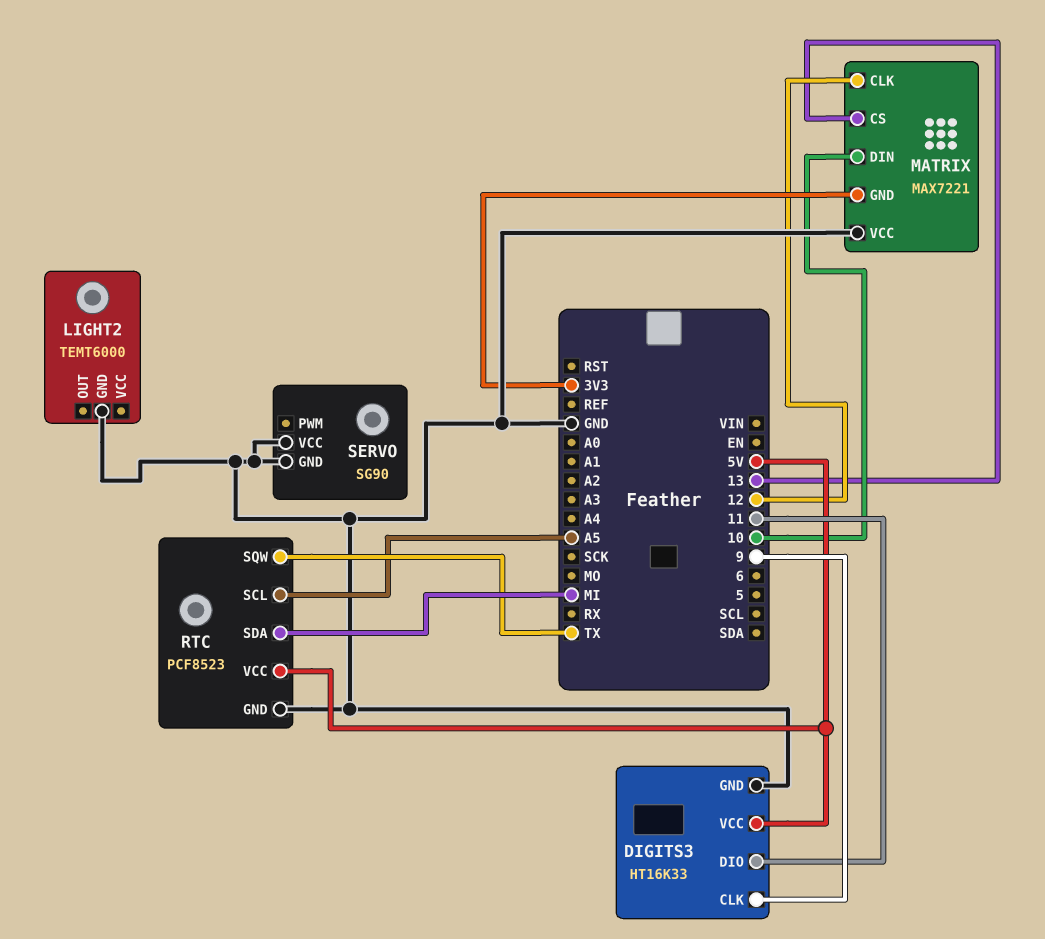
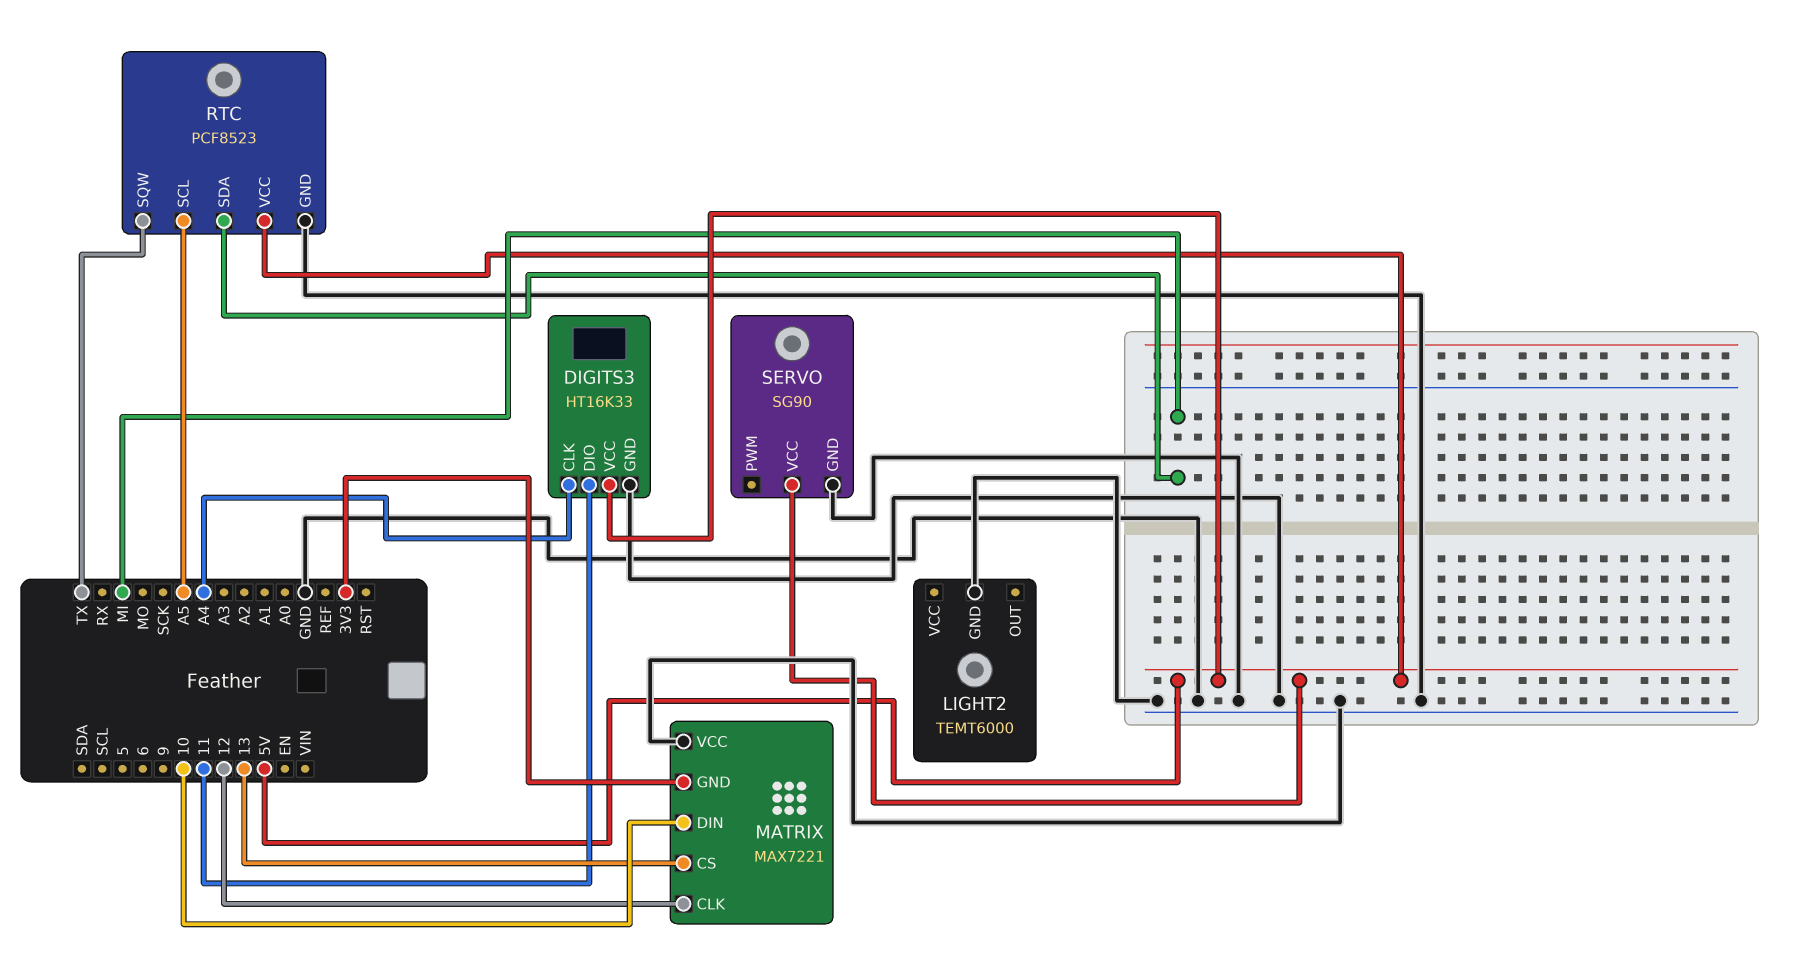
DIGITS3 pin CLK: 9 -> A4
SERVO pin VCC: GND -> 5V

